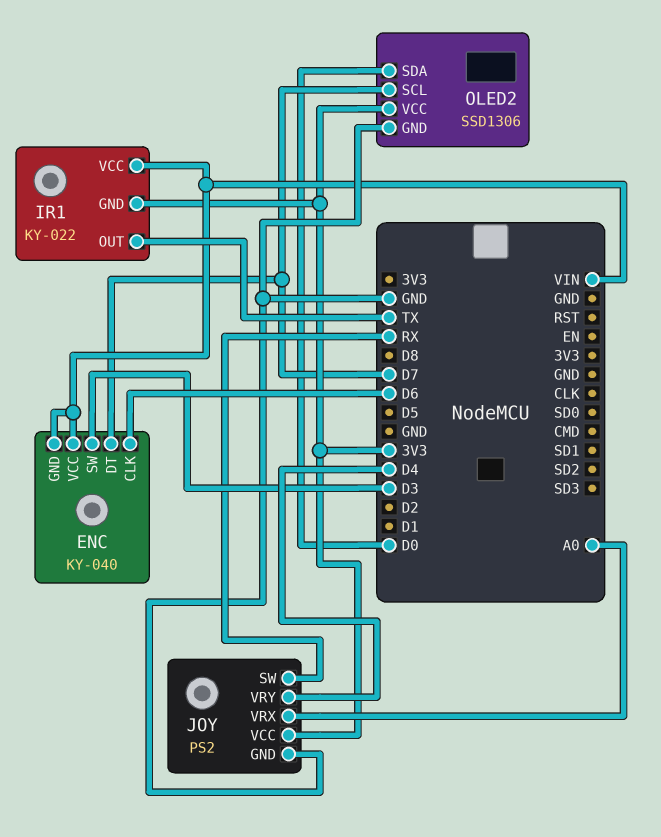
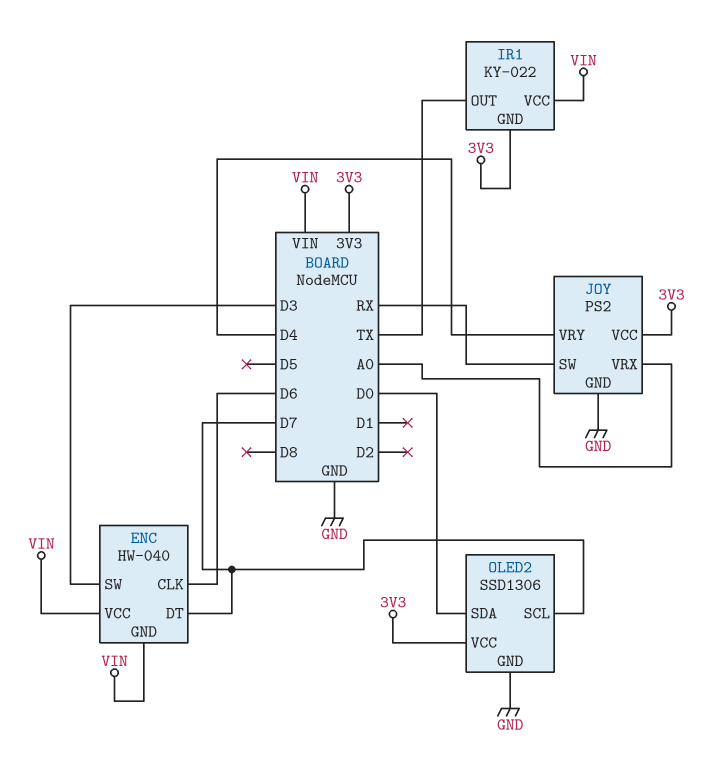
ENC: KY-040 -> HW-040

